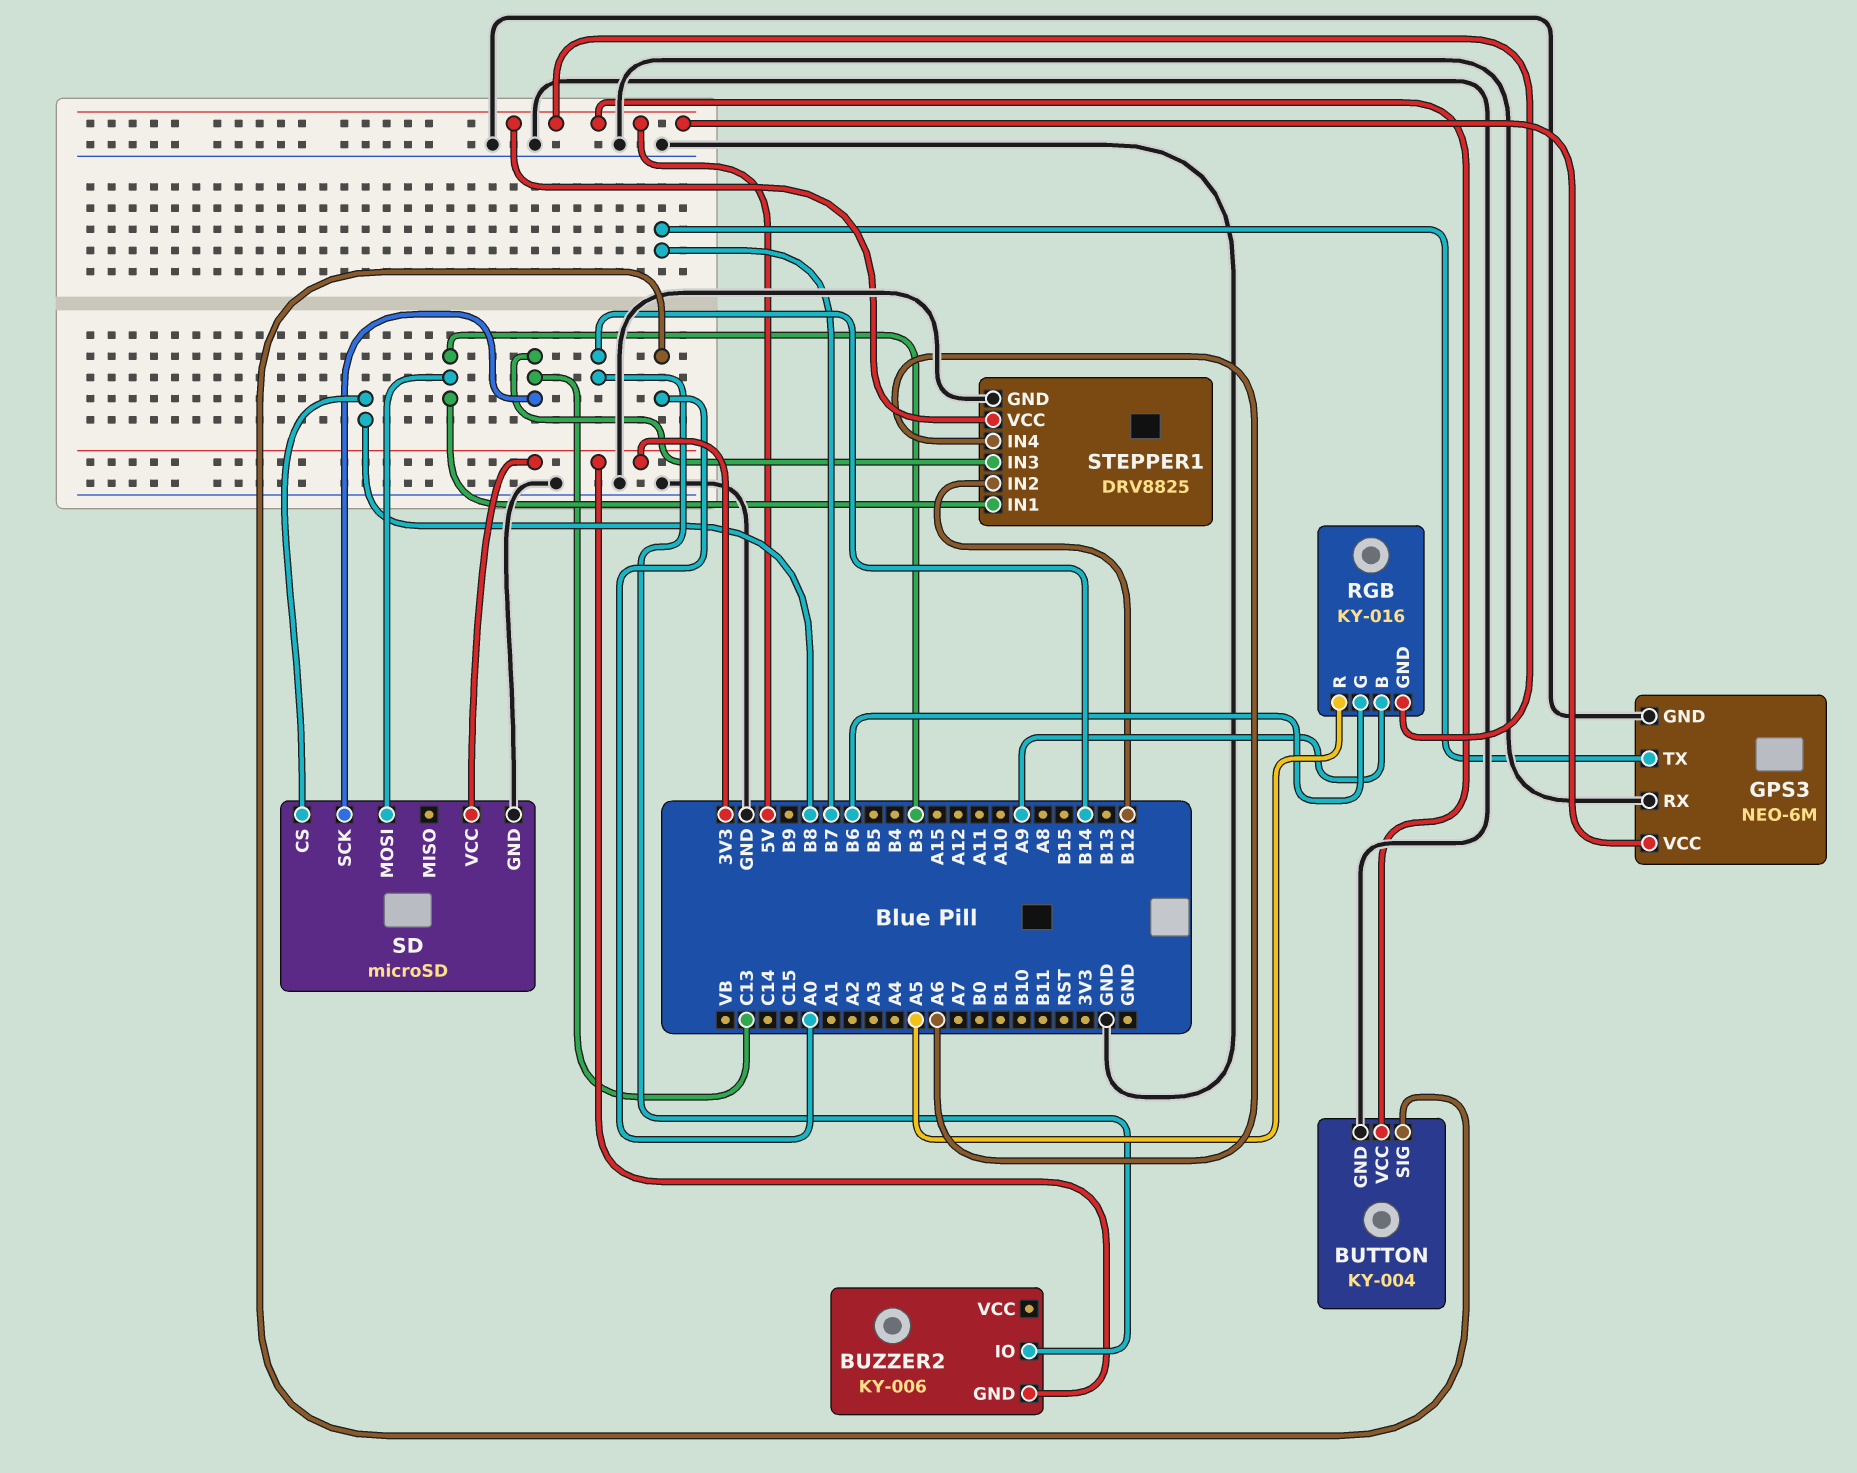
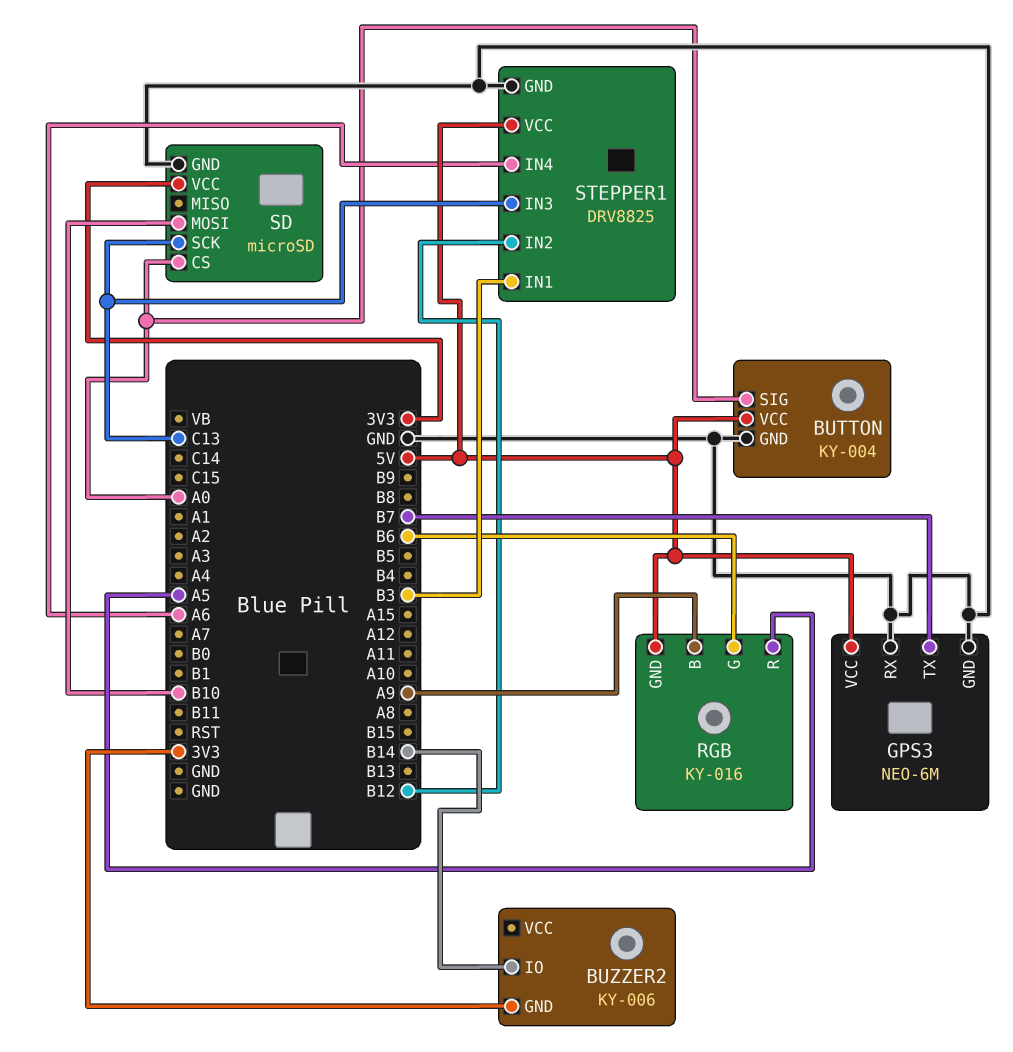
SD pin CS: B8 -> A0
SD pin MOSI: B3 -> B10

